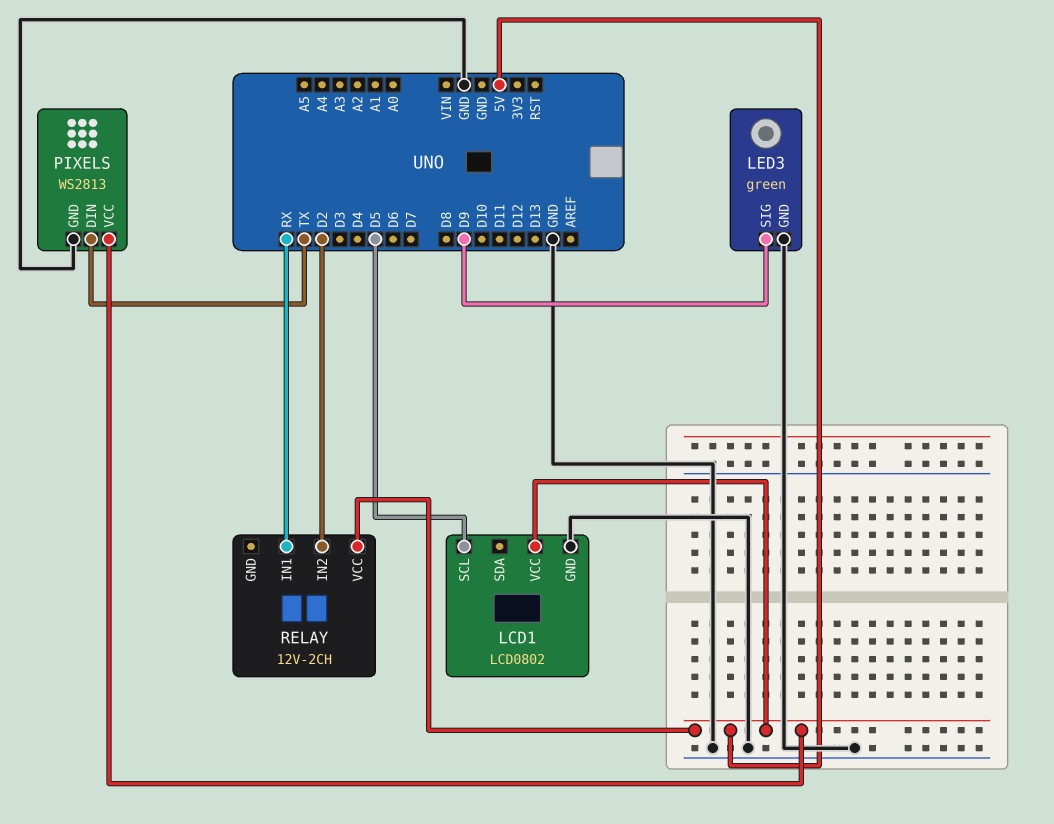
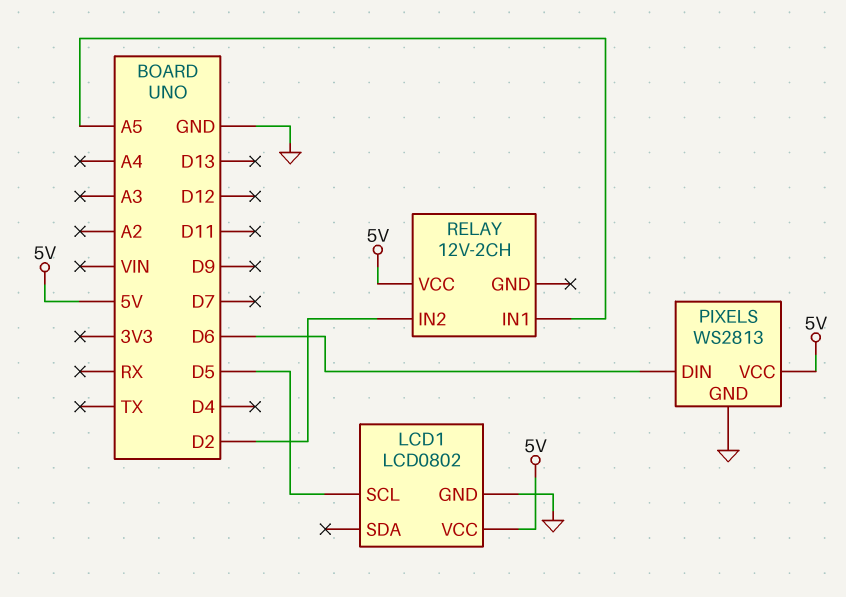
LED3: green -> none
LED3 pin GND: GND -> none
LED3 pin SIG: D9 -> none
PIXELS pin DIN: TX -> D6
RELAY pin IN1: RX -> A5

